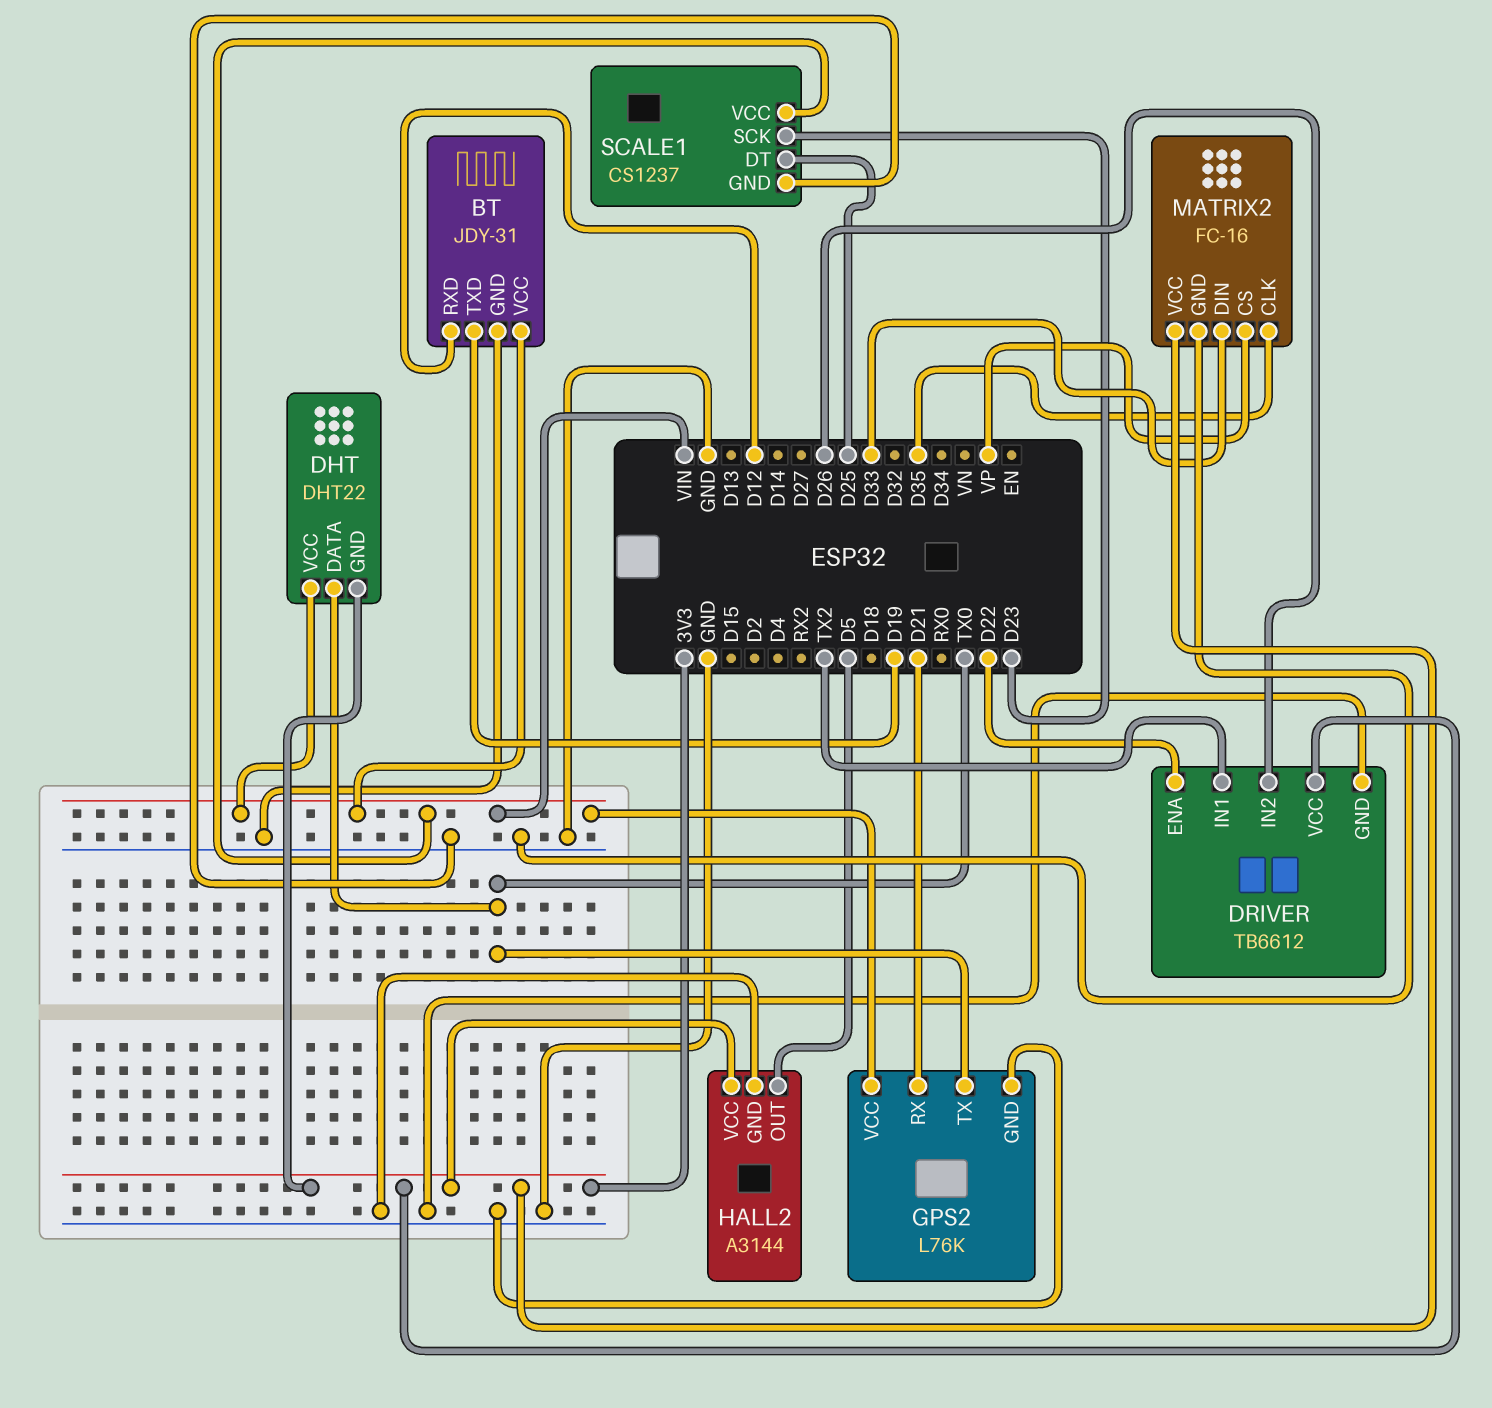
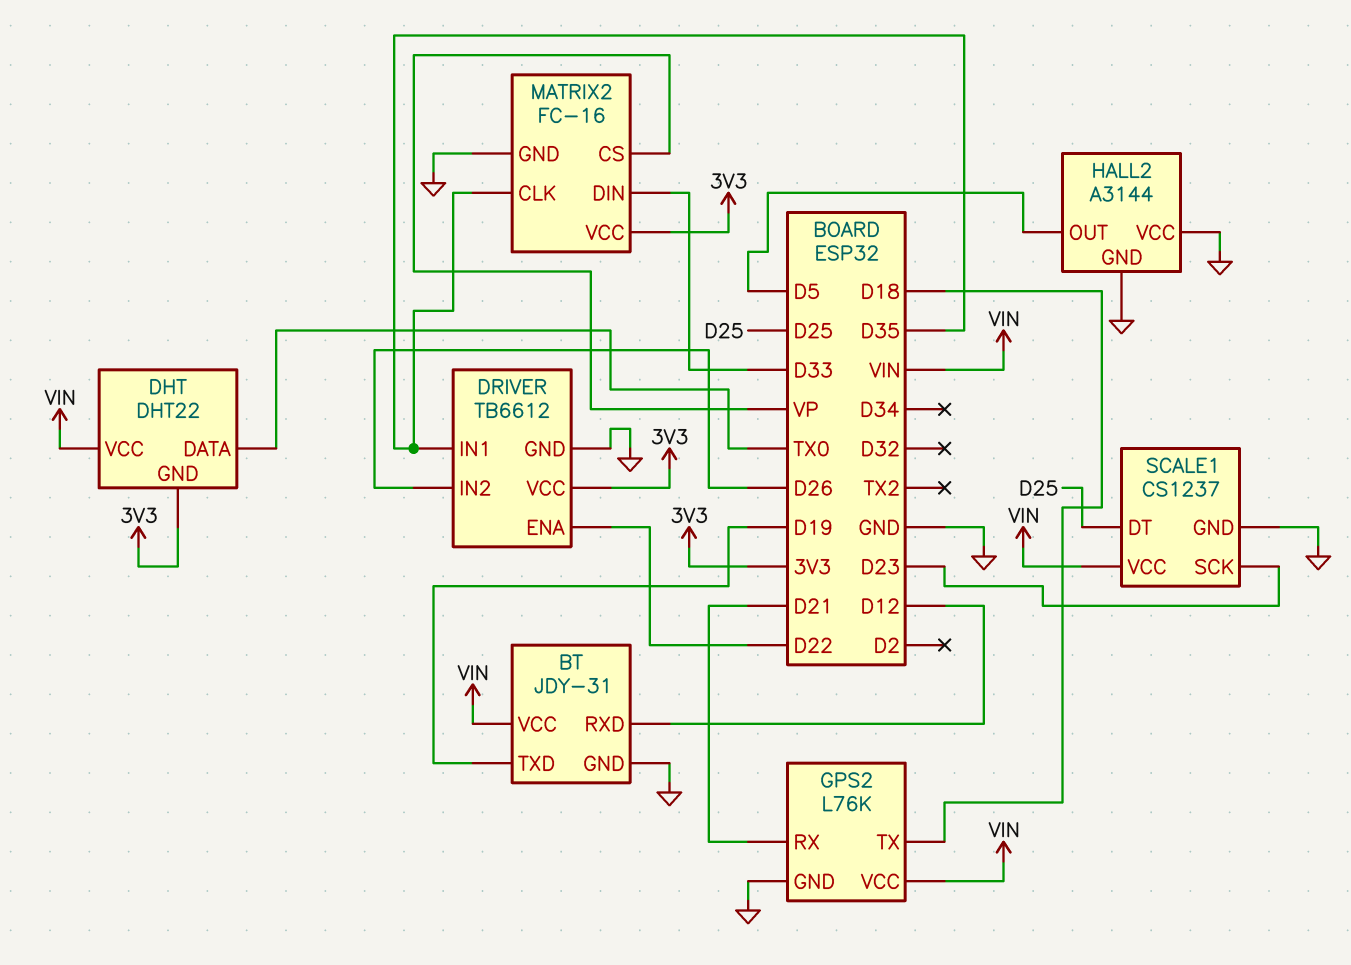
DRIVER pin IN1: TX2 -> D35
GPS2 pin TX: TX0 -> D18
HALL2 pin VCC: 3V3 -> GND

